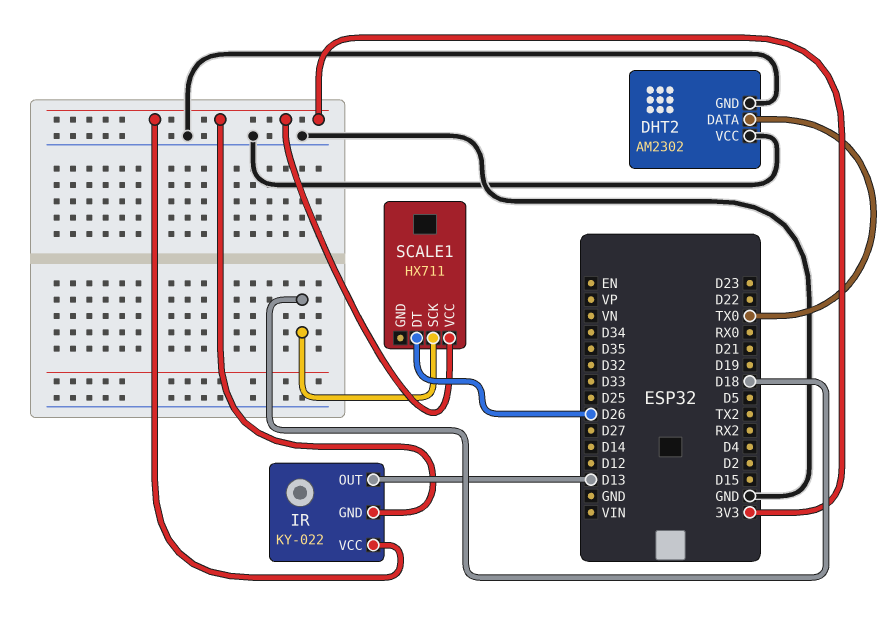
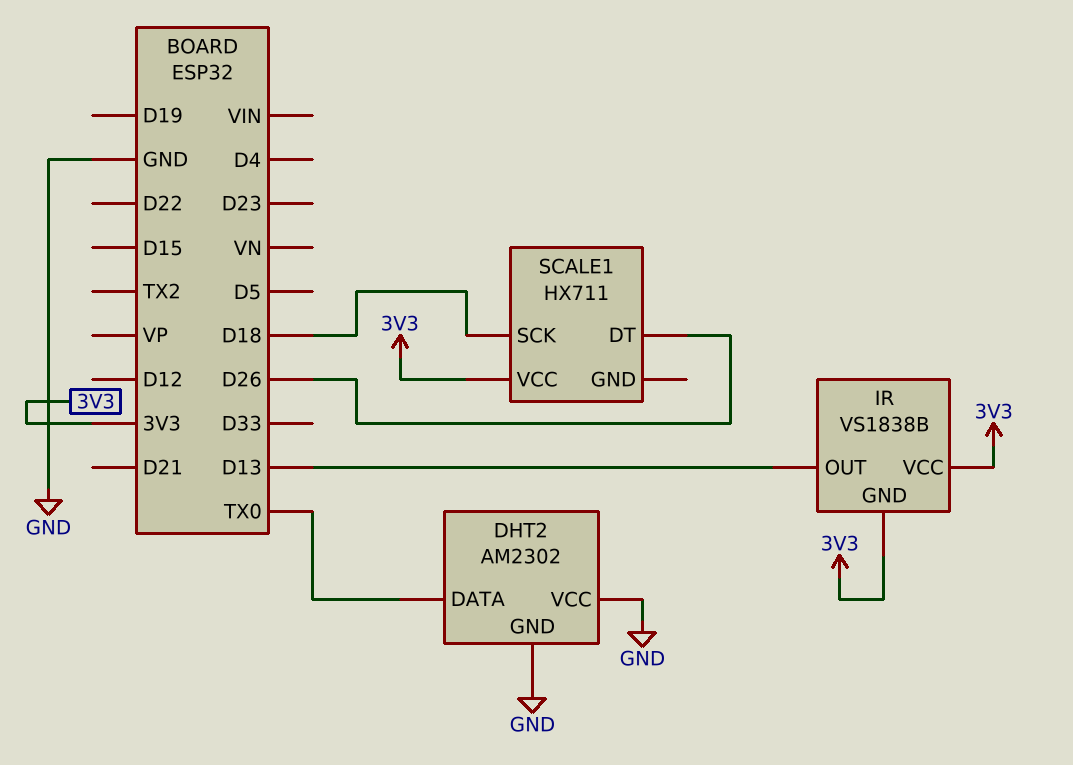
IR: KY-022 -> VS1838B

